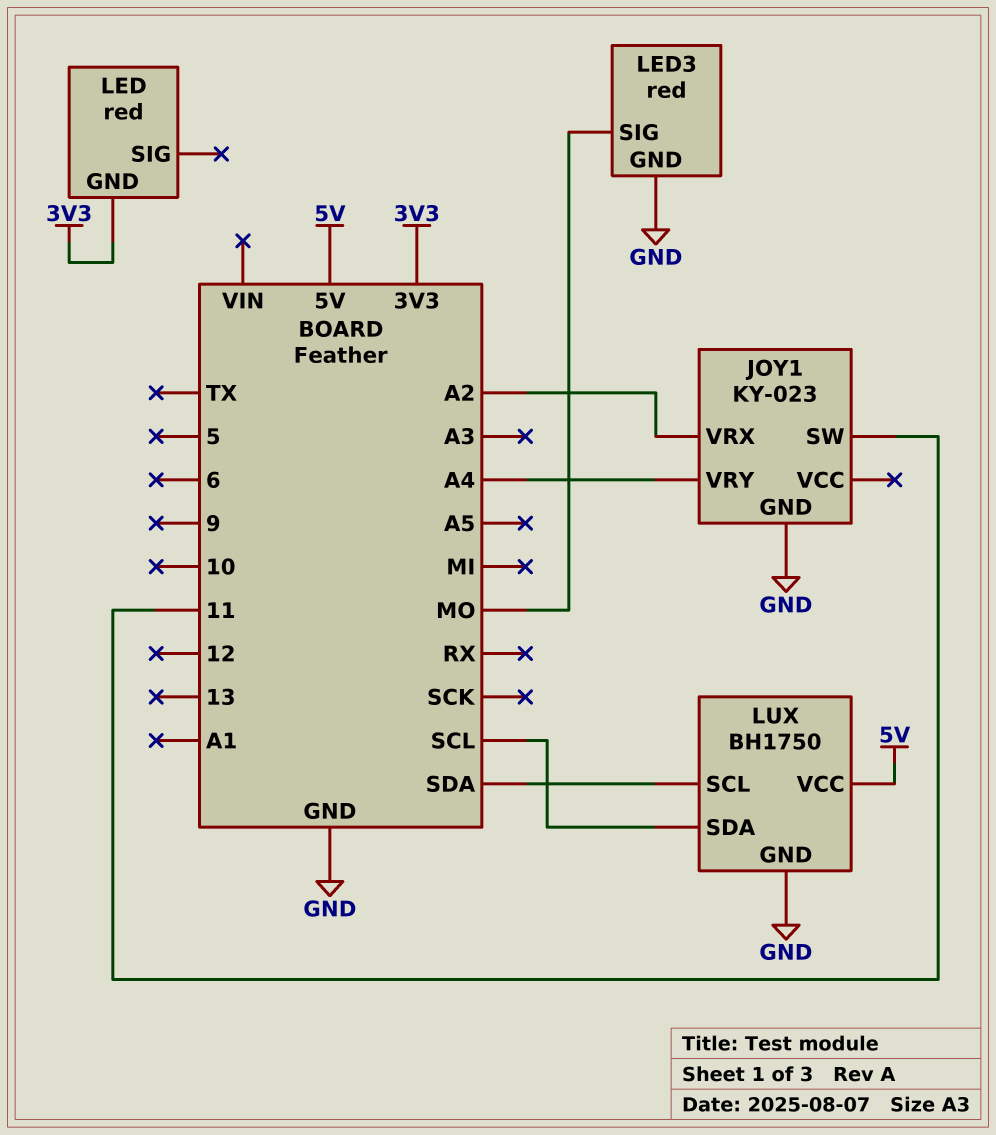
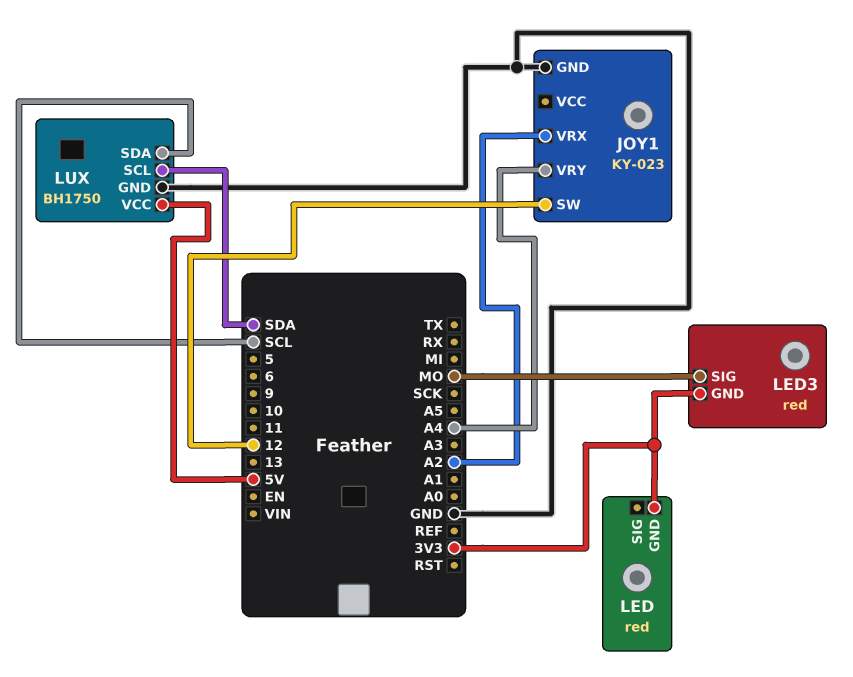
JOY1 pin SW: 11 -> 12
LED3 pin GND: GND -> 3V3

